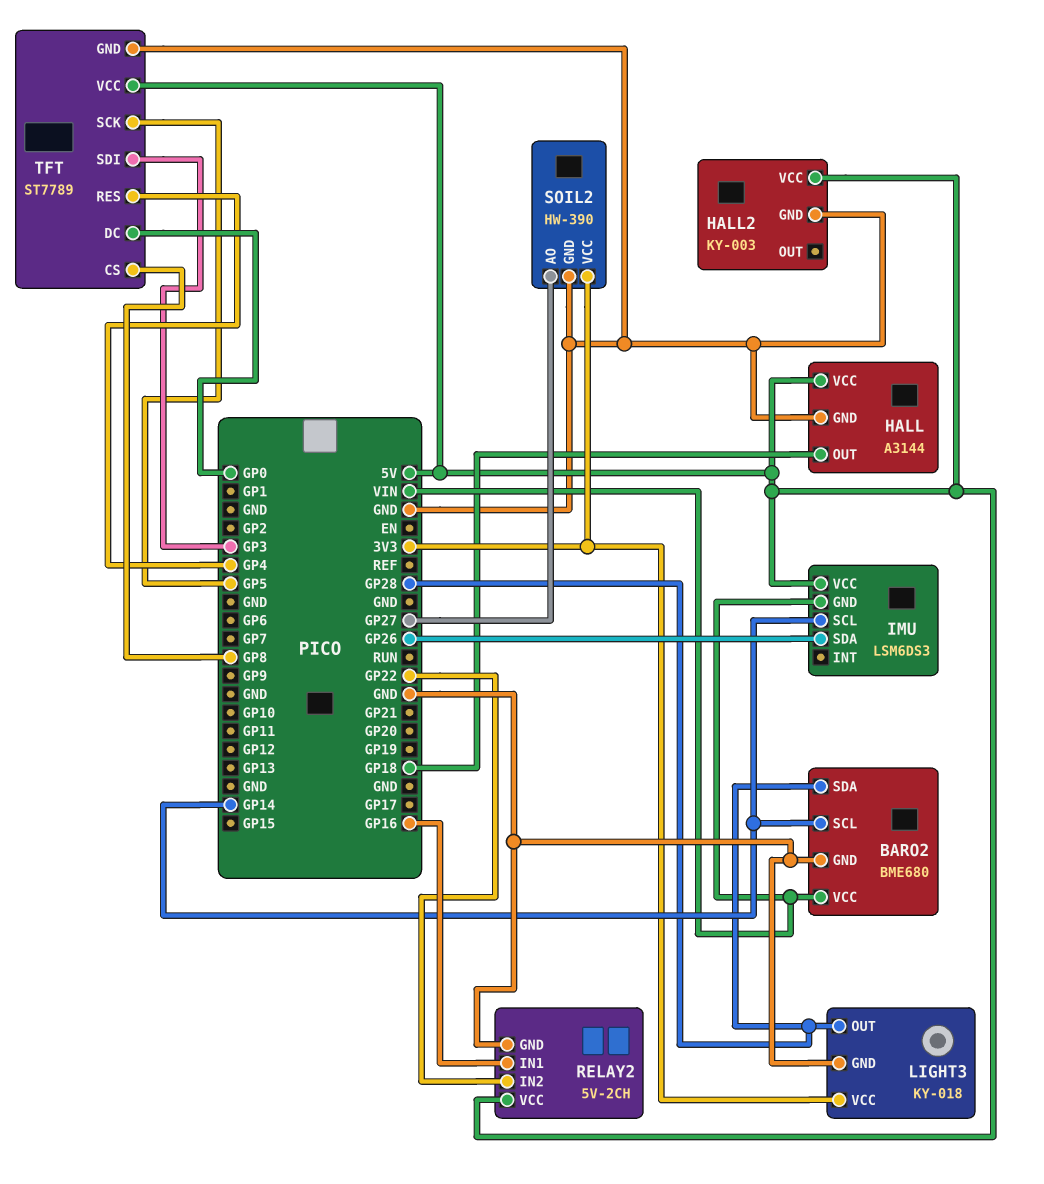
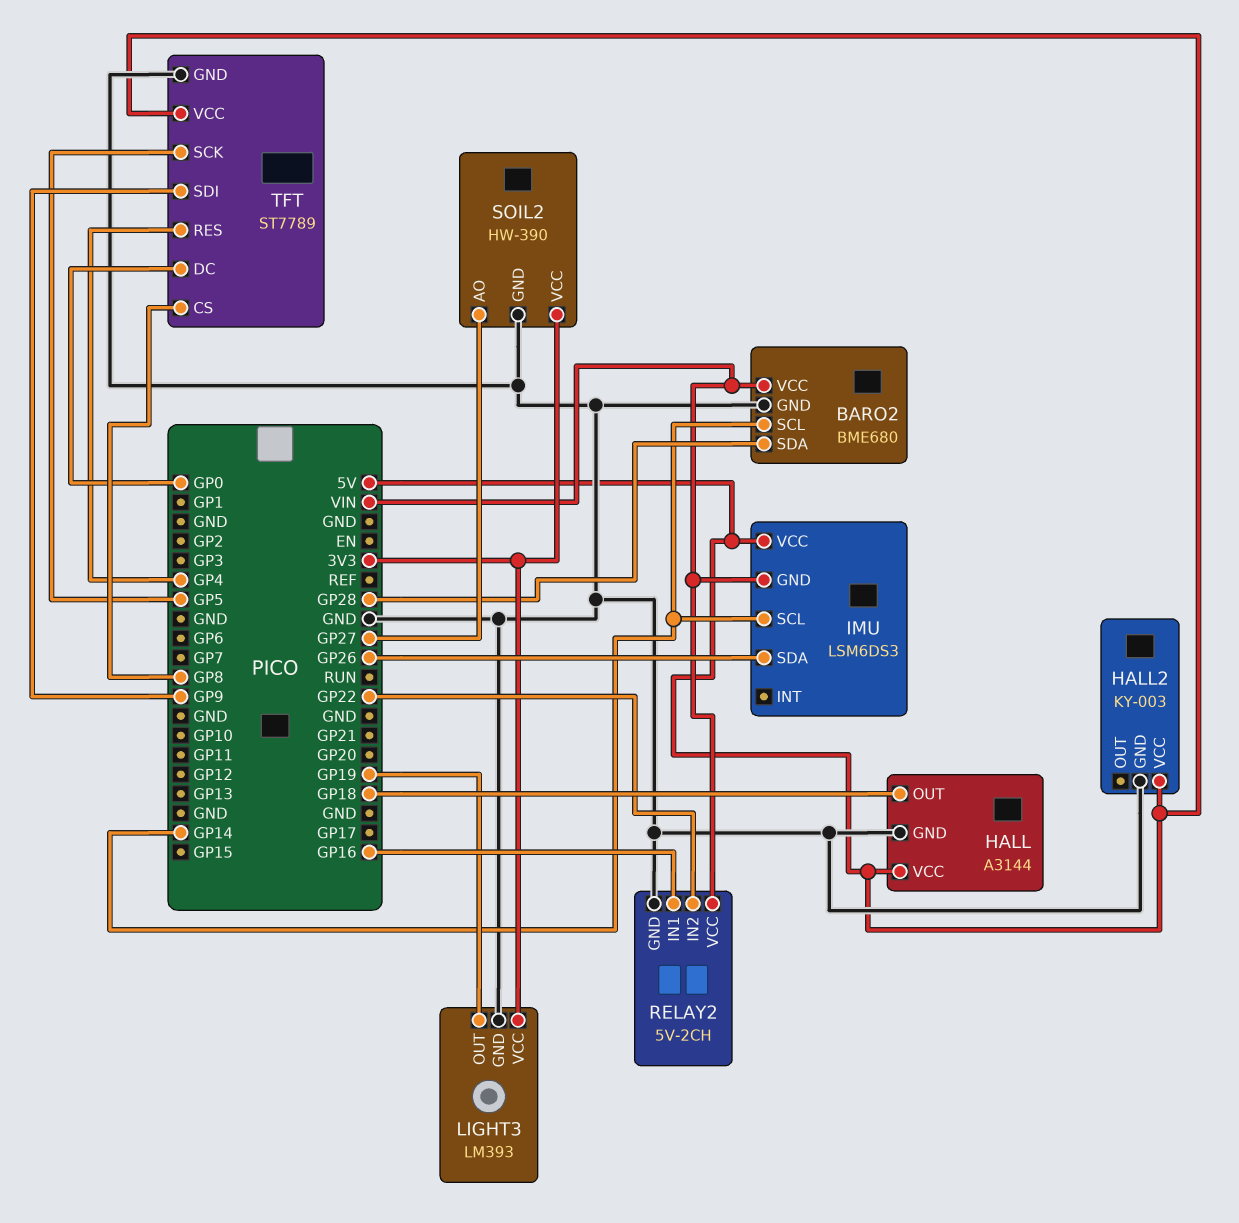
LIGHT3: KY-018 -> LM393
LIGHT3 pin OUT: GP28 -> GP19
RELAY2 pin VCC: 5V -> VIN
TFT pin SDI: GP3 -> GP9

